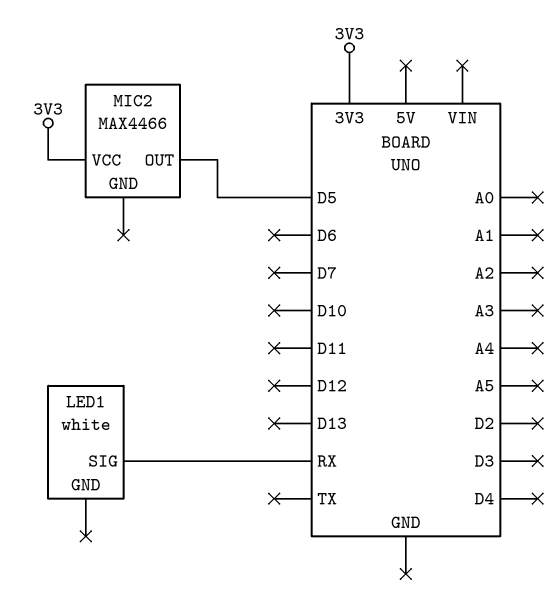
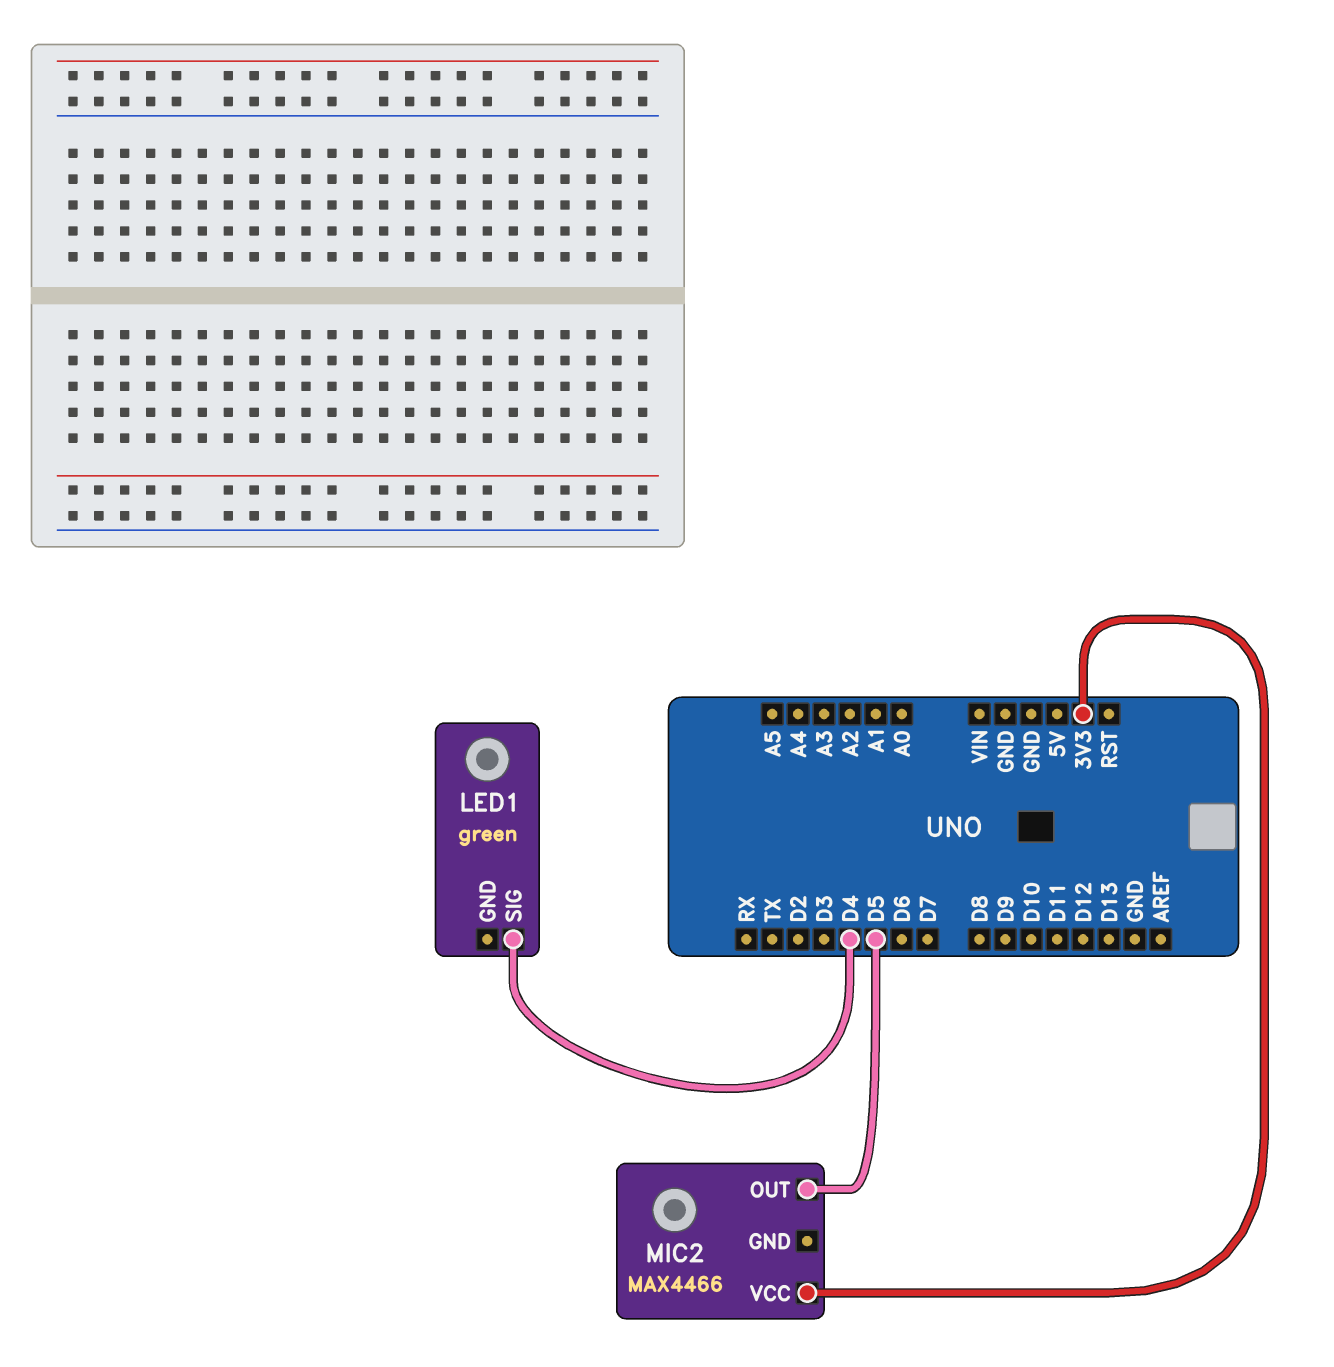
LED1: white -> green
LED1 pin SIG: RX -> D4

